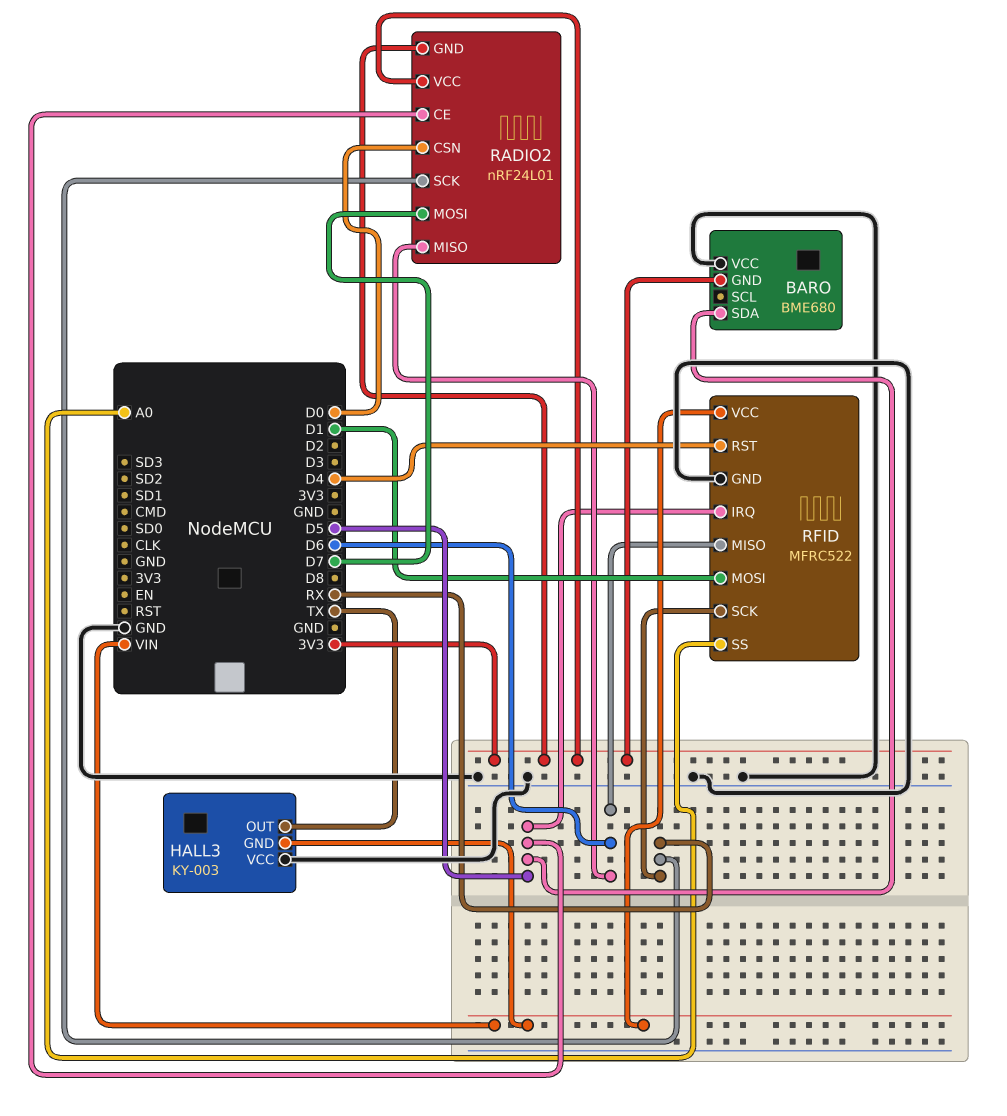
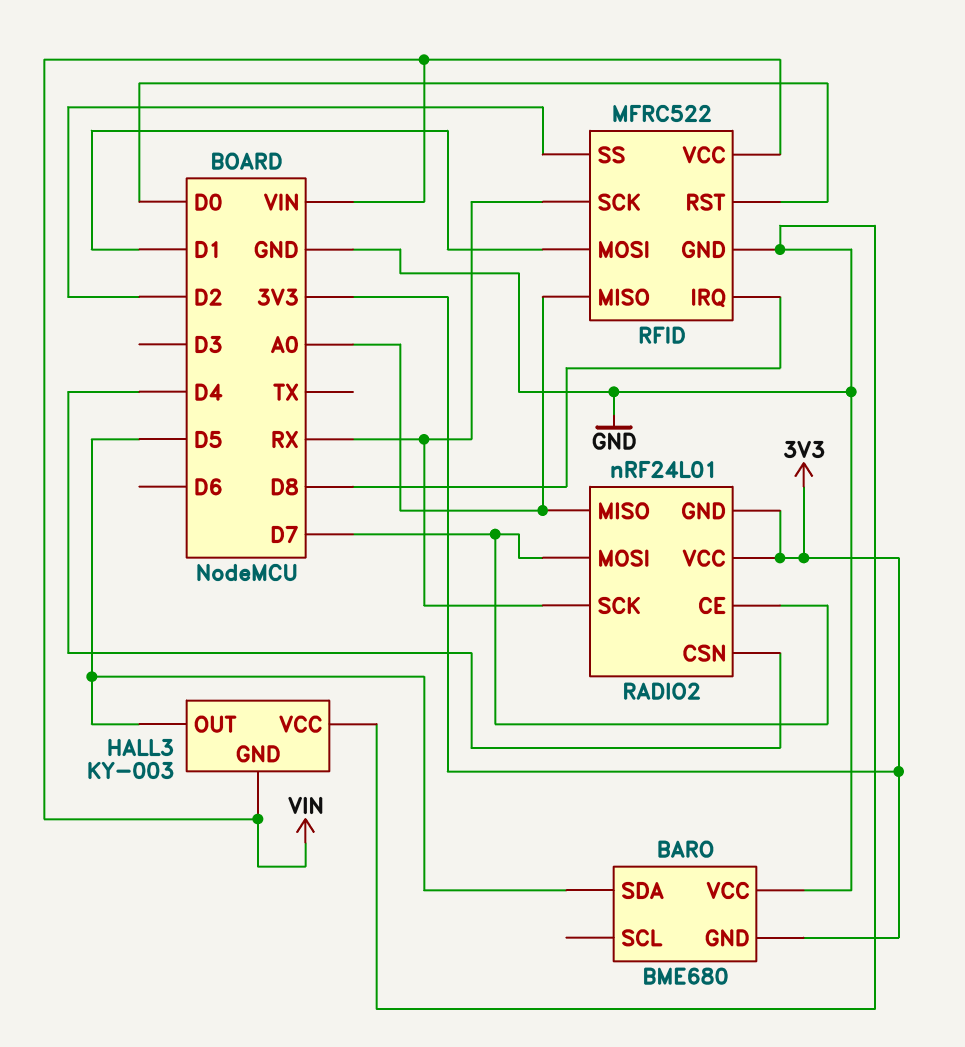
HALL3 pin OUT: TX -> D5
RADIO2 pin CE: D5 -> D7
RADIO2 pin CSN: D0 -> D4
RADIO2 pin MISO: D6 -> A0
RFID pin IRQ: D5 -> D8
RFID pin MISO: D6 -> A0
RFID pin RST: D4 -> D0
RFID pin SS: A0 -> D2

